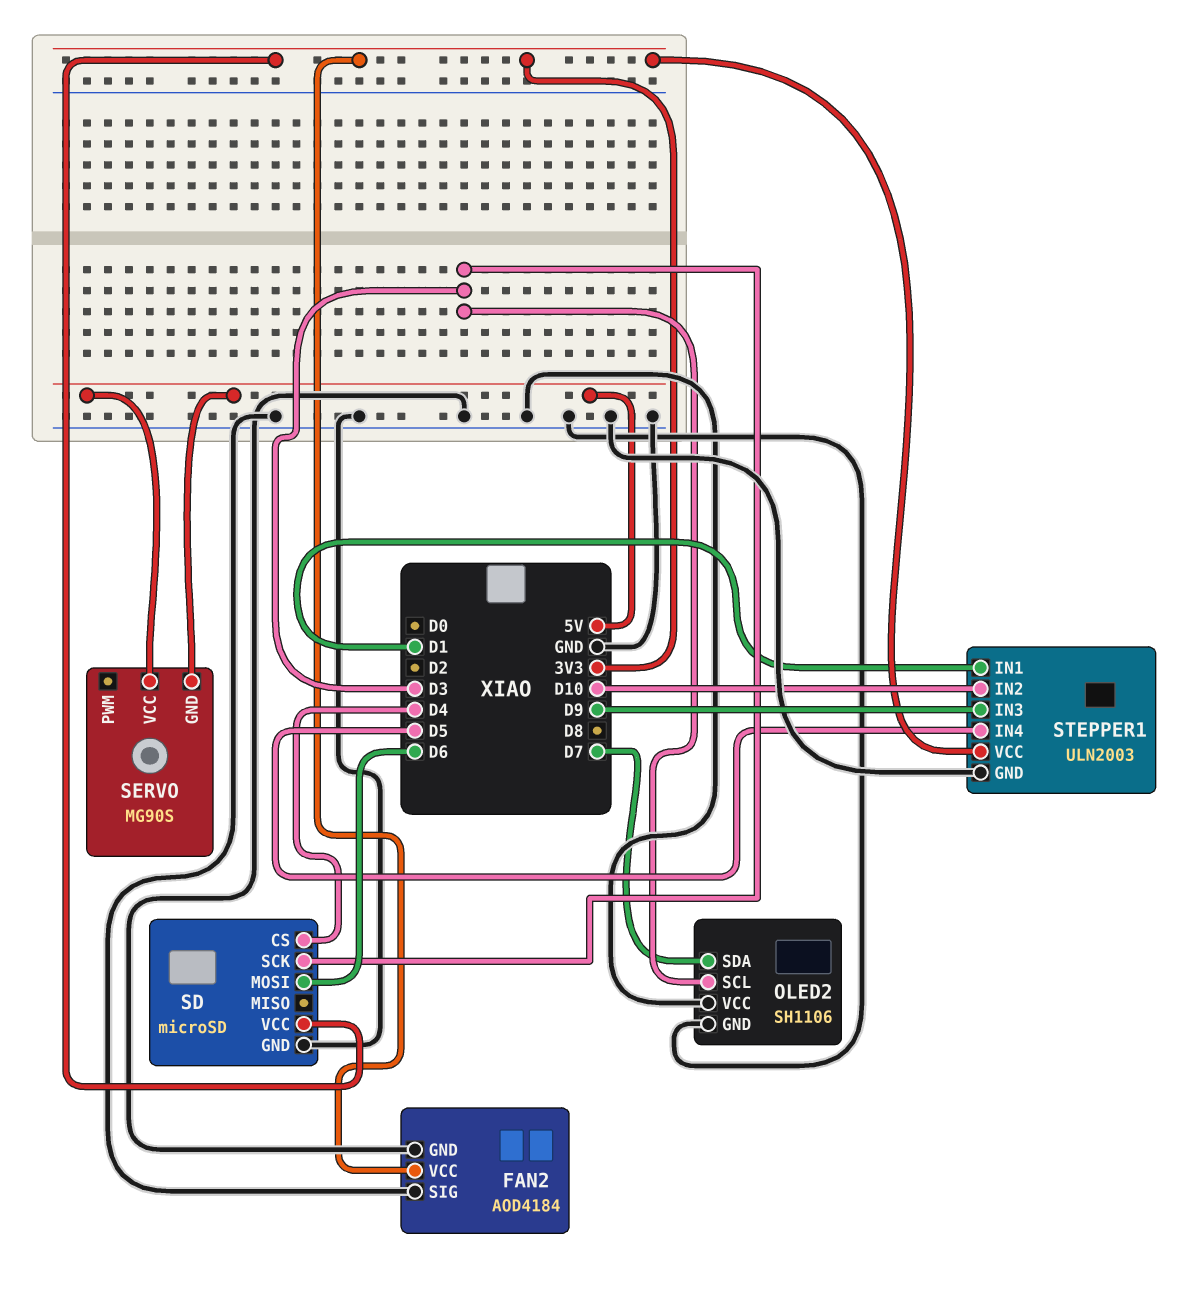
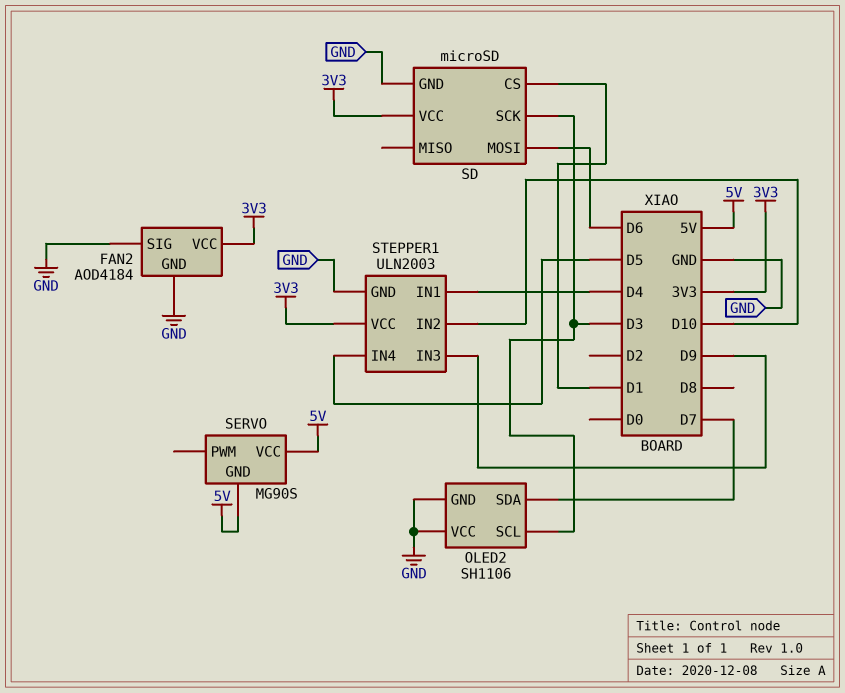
SD pin CS: D4 -> D1
STEPPER1 pin IN1: D1 -> D4

